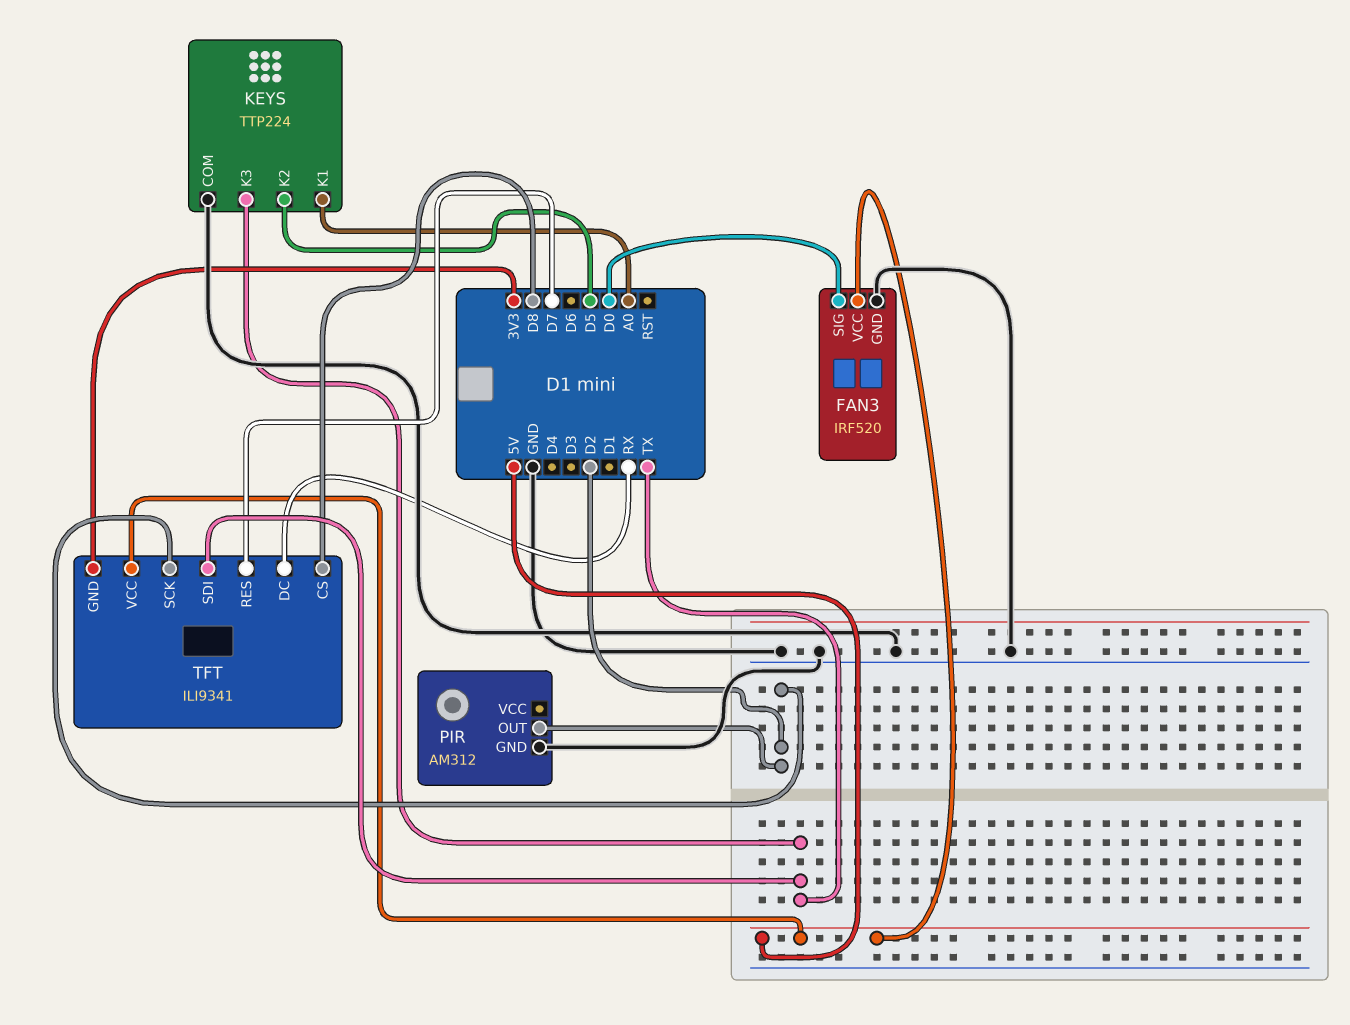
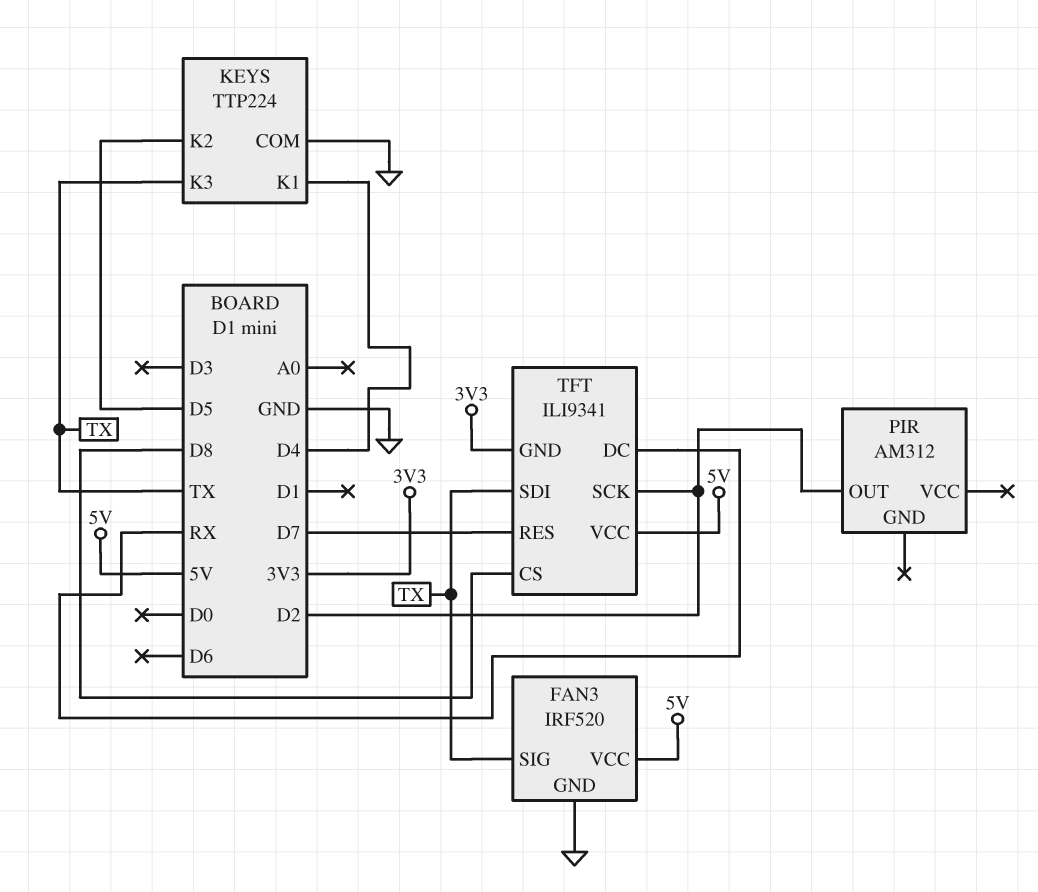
FAN3 pin SIG: D0 -> TX
KEYS pin K1: A0 -> D4
PIR pin GND: GND -> none

